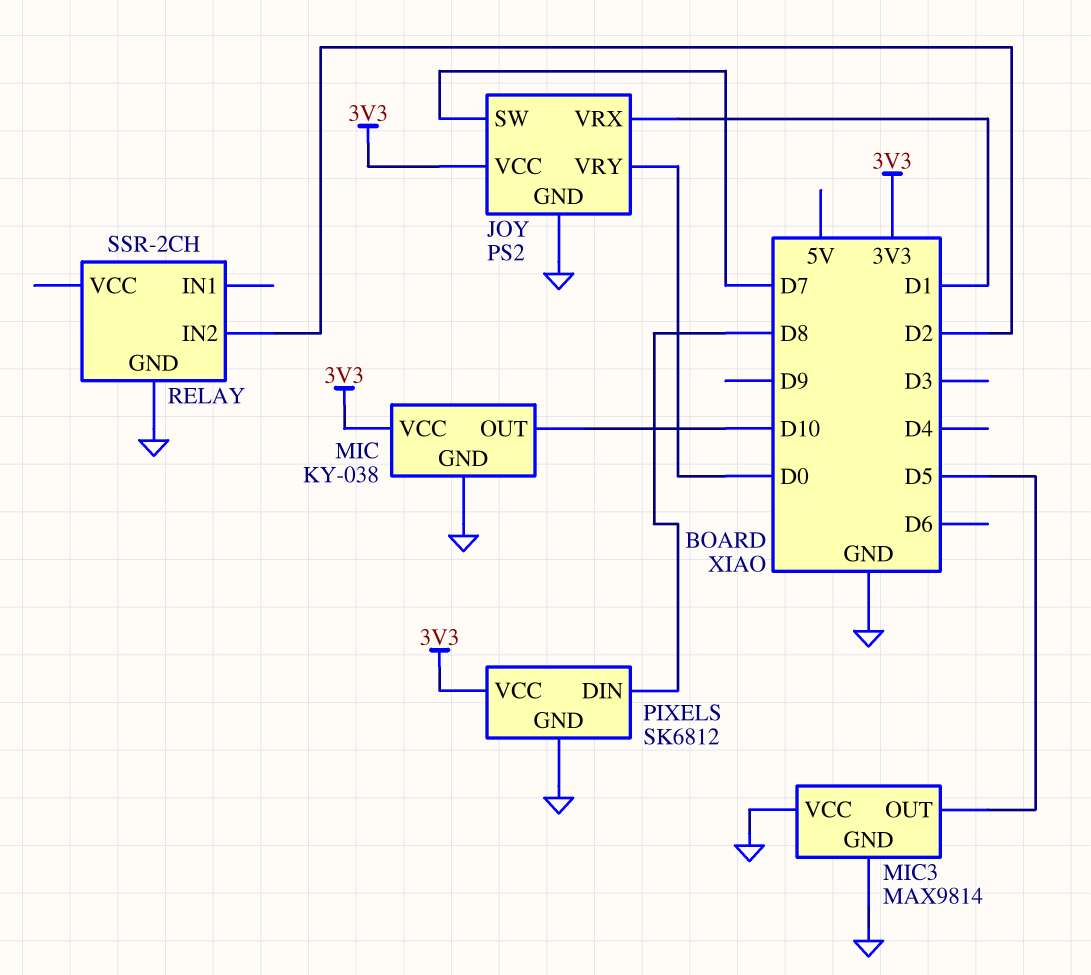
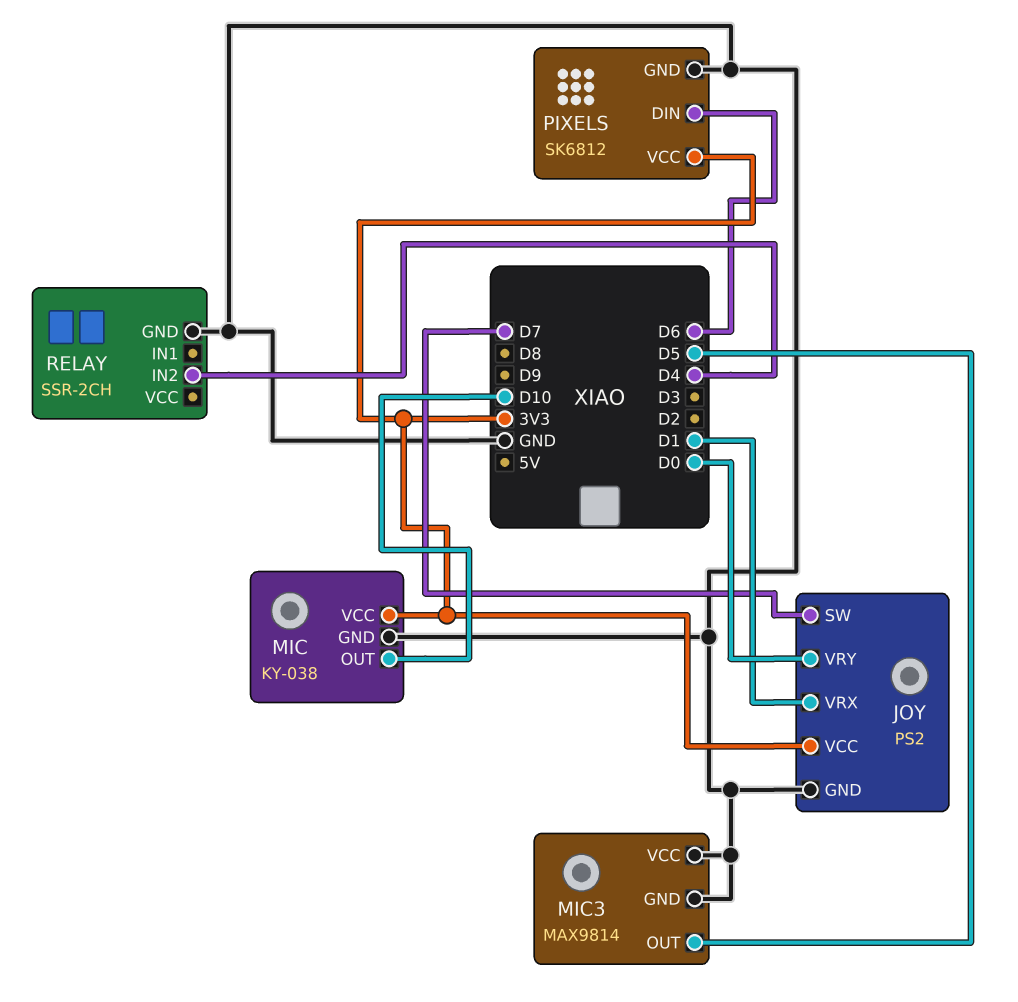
PIXELS pin DIN: D8 -> D6
RELAY pin IN2: D2 -> D4

